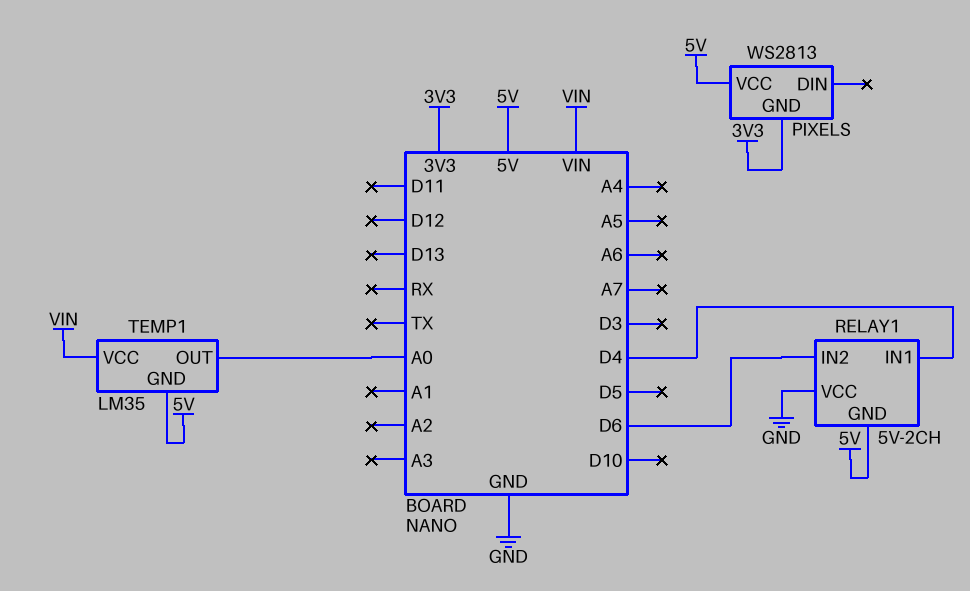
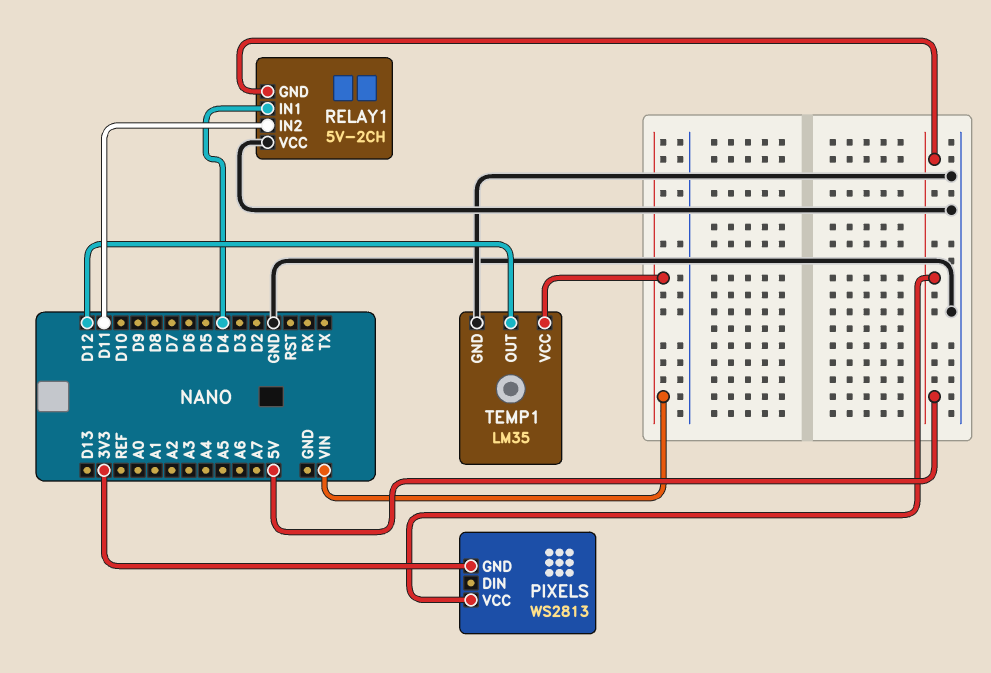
RELAY1 pin IN2: D6 -> D11
TEMP1 pin GND: 5V -> GND
TEMP1 pin OUT: A0 -> D12

